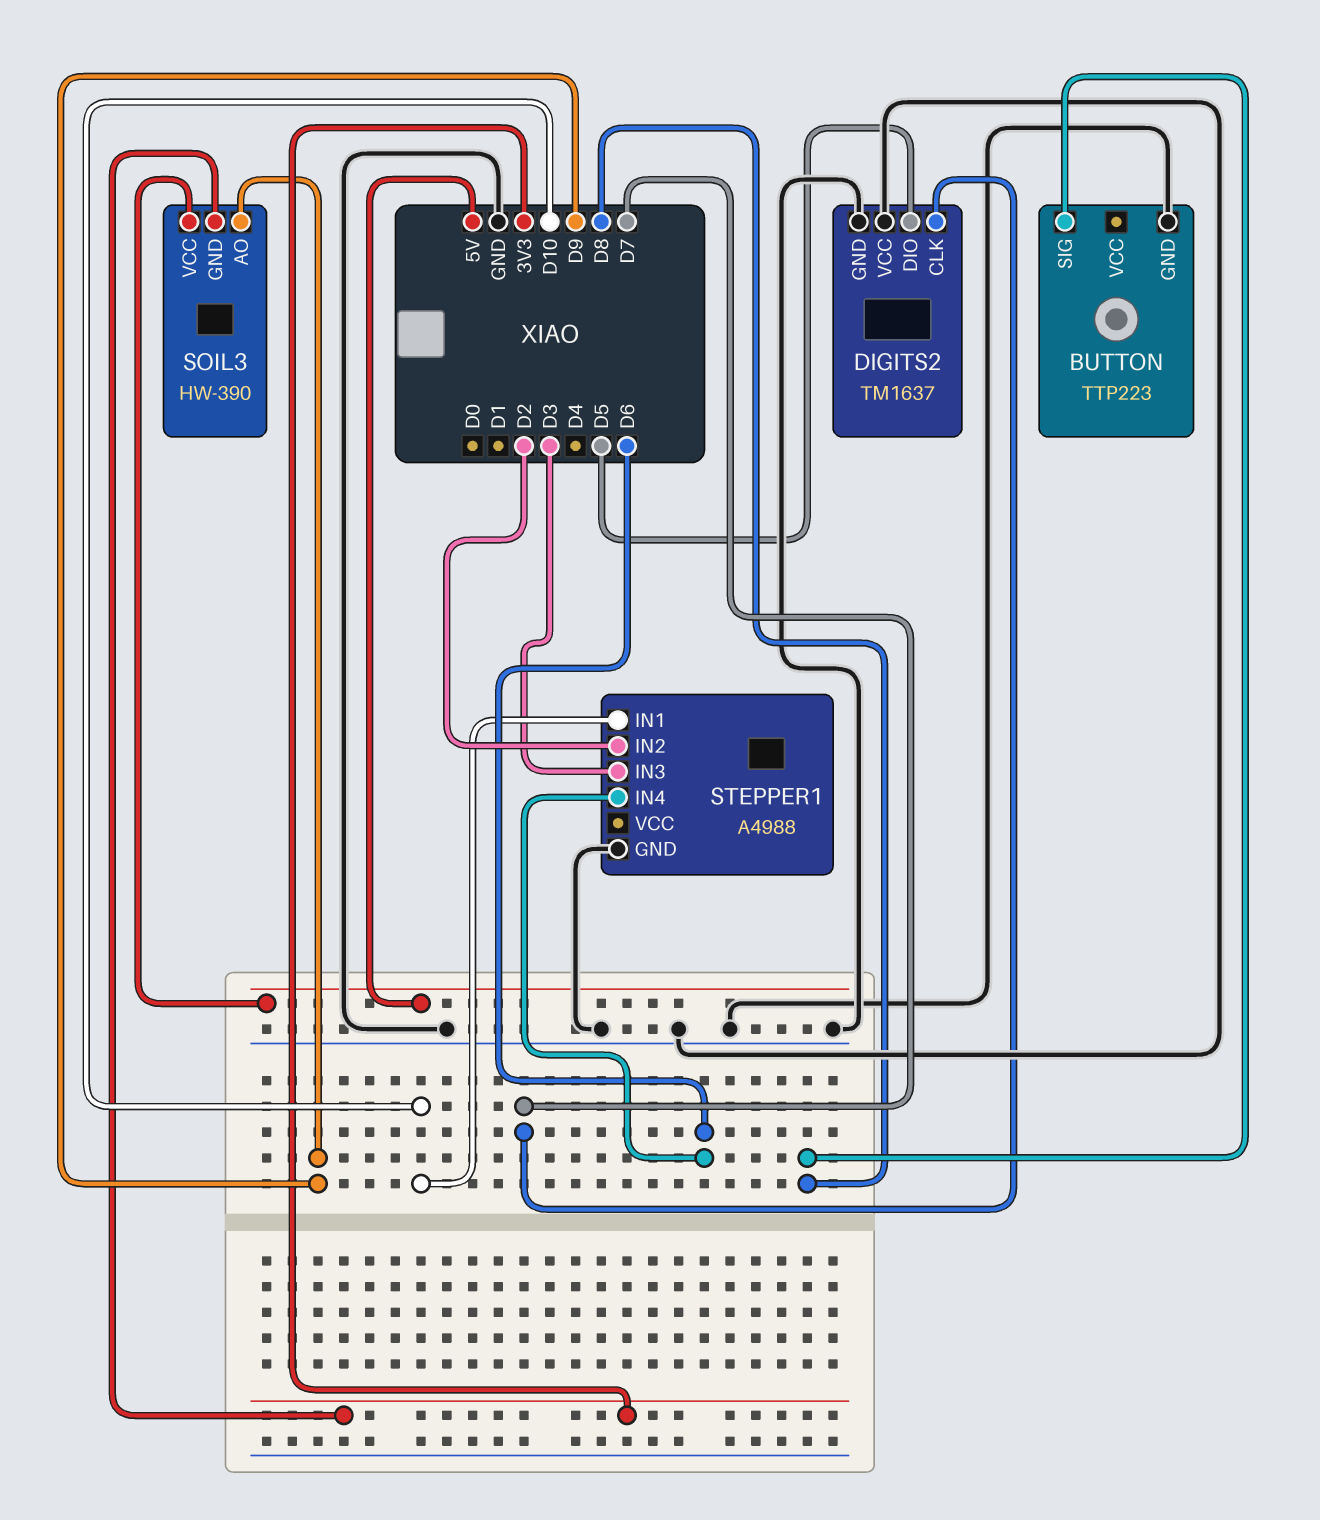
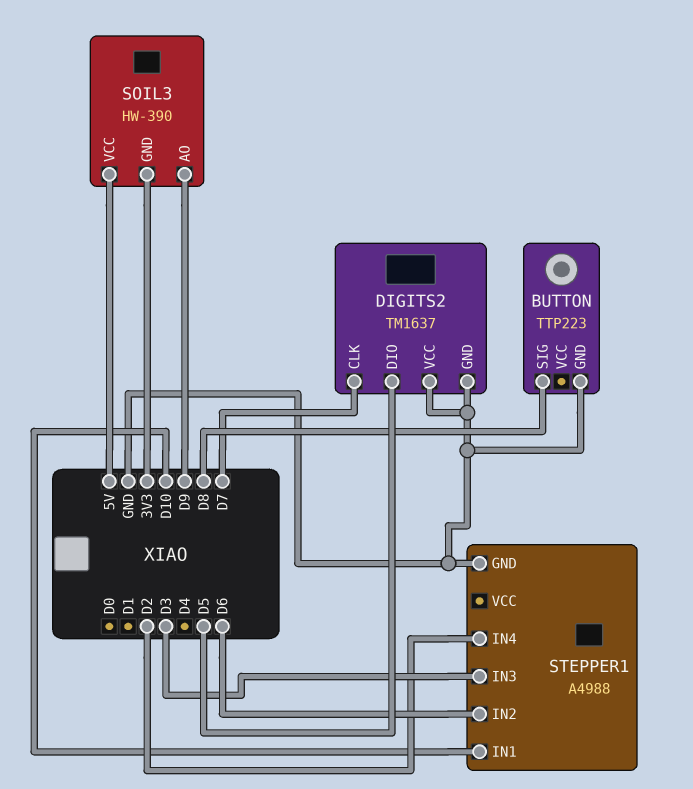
STEPPER1 pin IN2: D2 -> D6
STEPPER1 pin IN4: D6 -> D2

